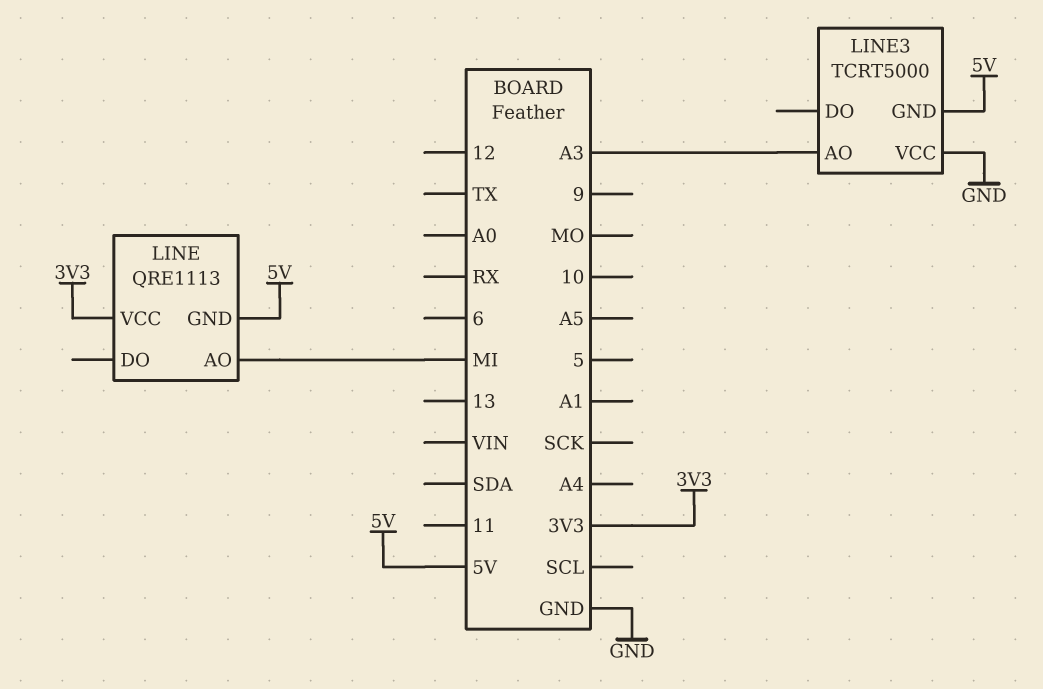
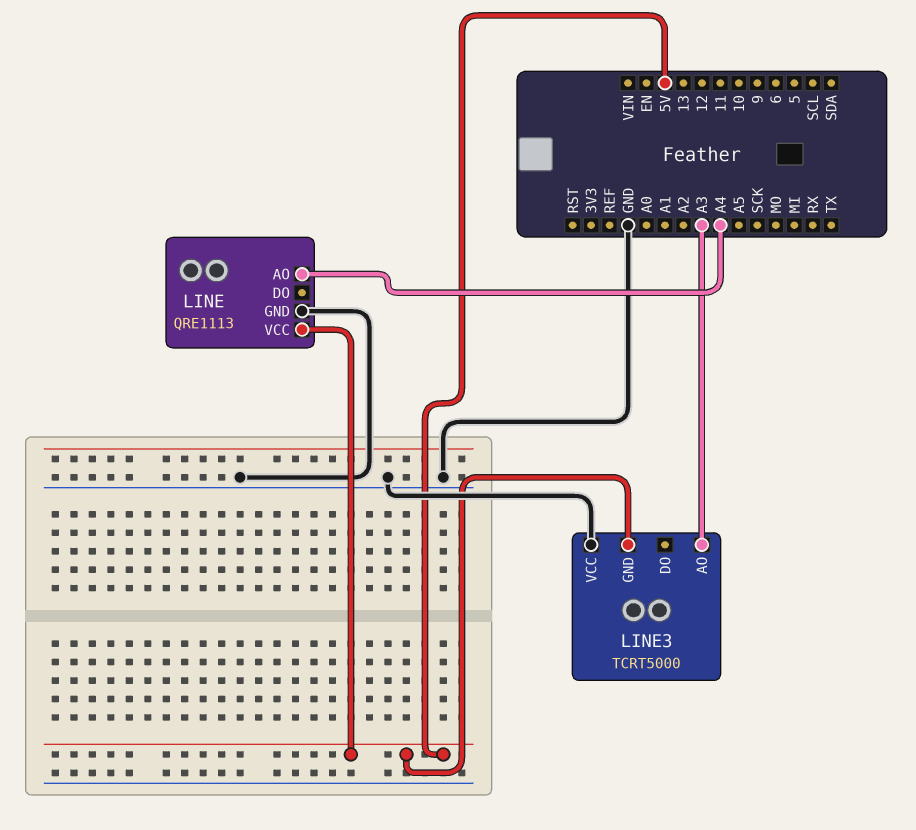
LINE pin AO: MI -> A4
LINE pin GND: 5V -> GND
LINE pin VCC: 3V3 -> 5V

